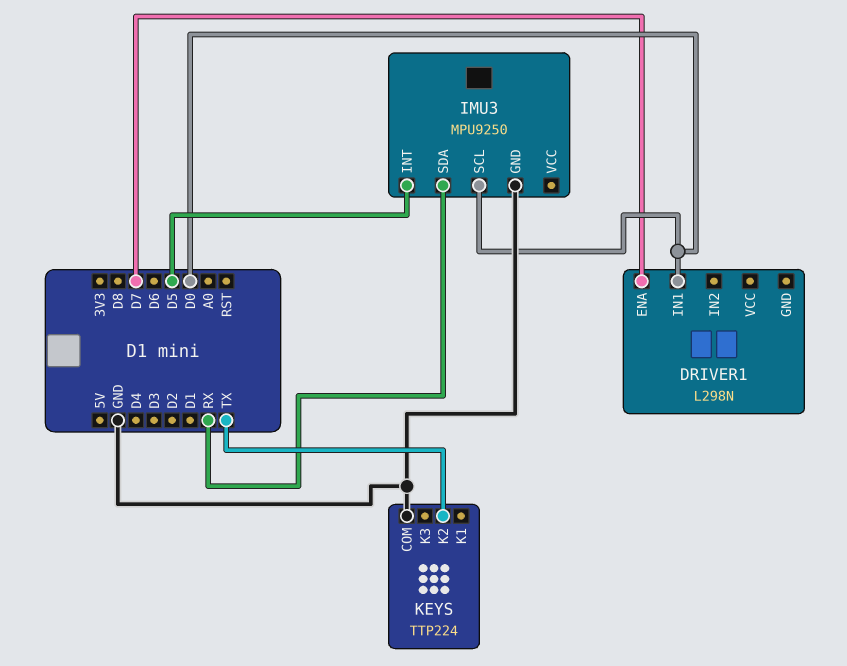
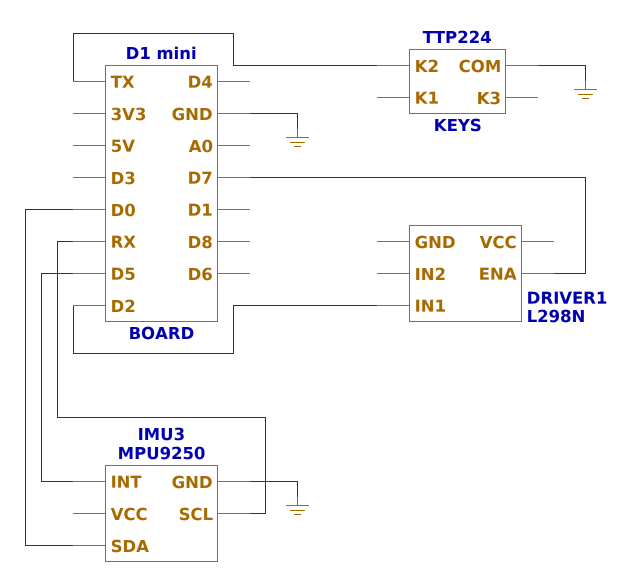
DRIVER1 pin IN1: D0 -> D2
IMU3 pin SCL: D0 -> RX
IMU3 pin SDA: RX -> D0

